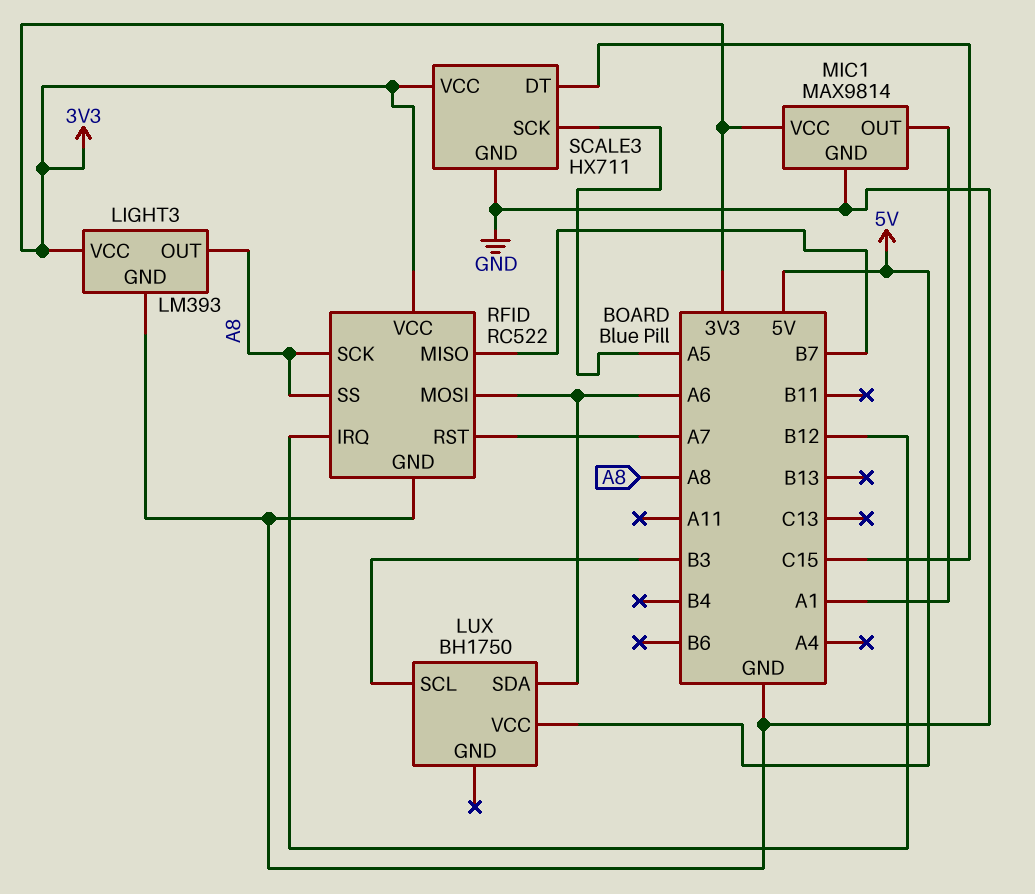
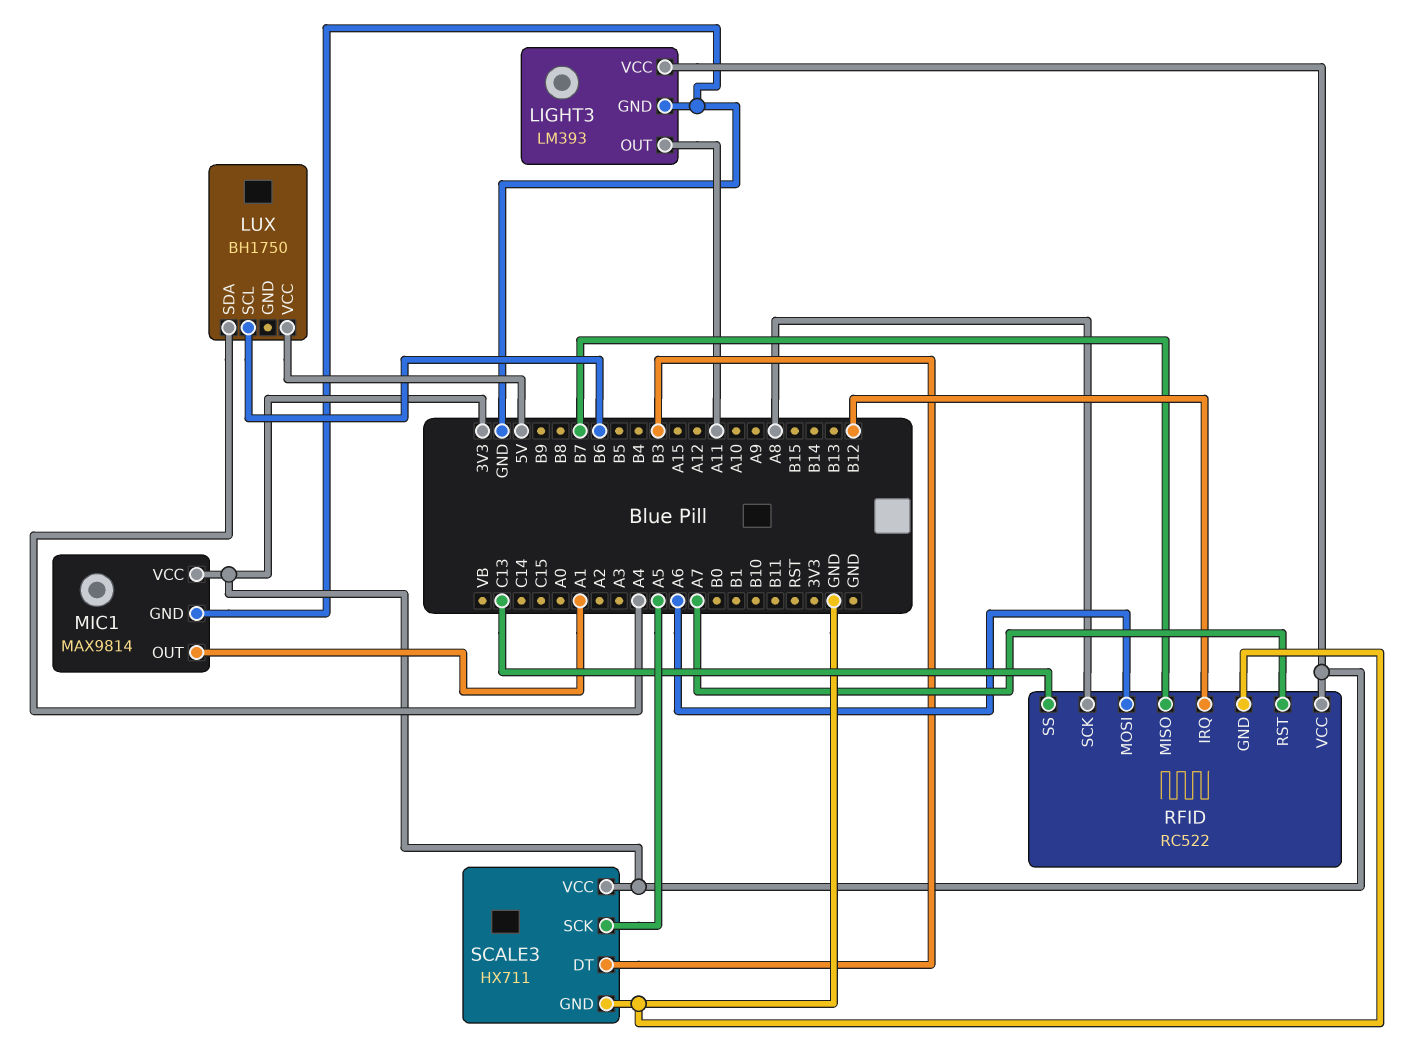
LIGHT3 pin OUT: A8 -> A11
LUX pin SCL: B3 -> B6
LUX pin SDA: A6 -> A4
RFID pin SS: A8 -> C13
SCALE3 pin DT: C15 -> B3

